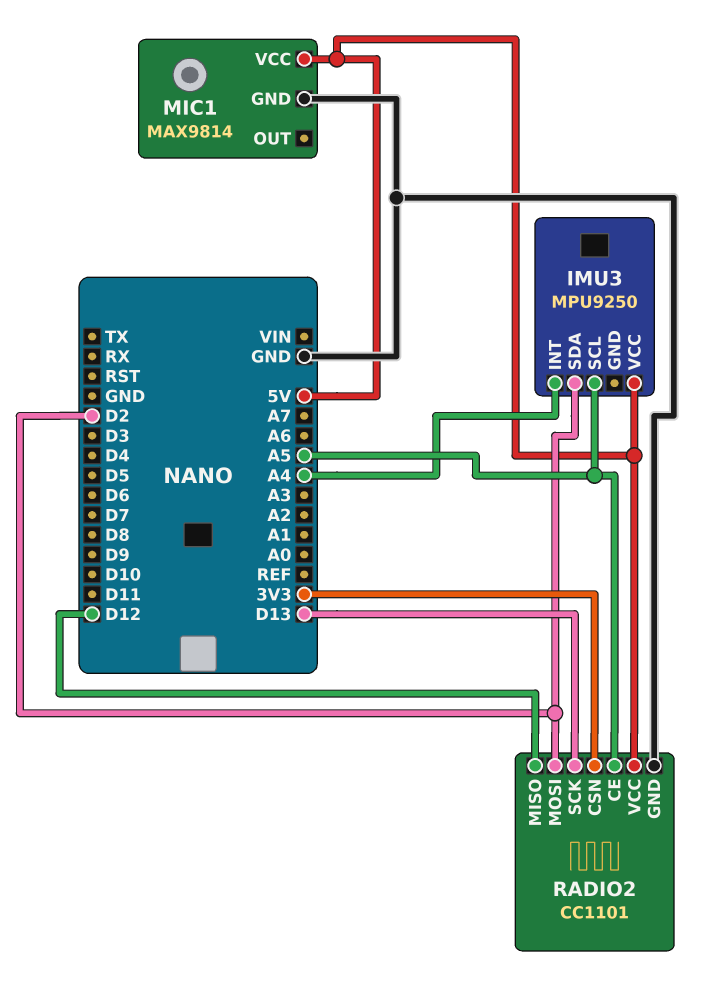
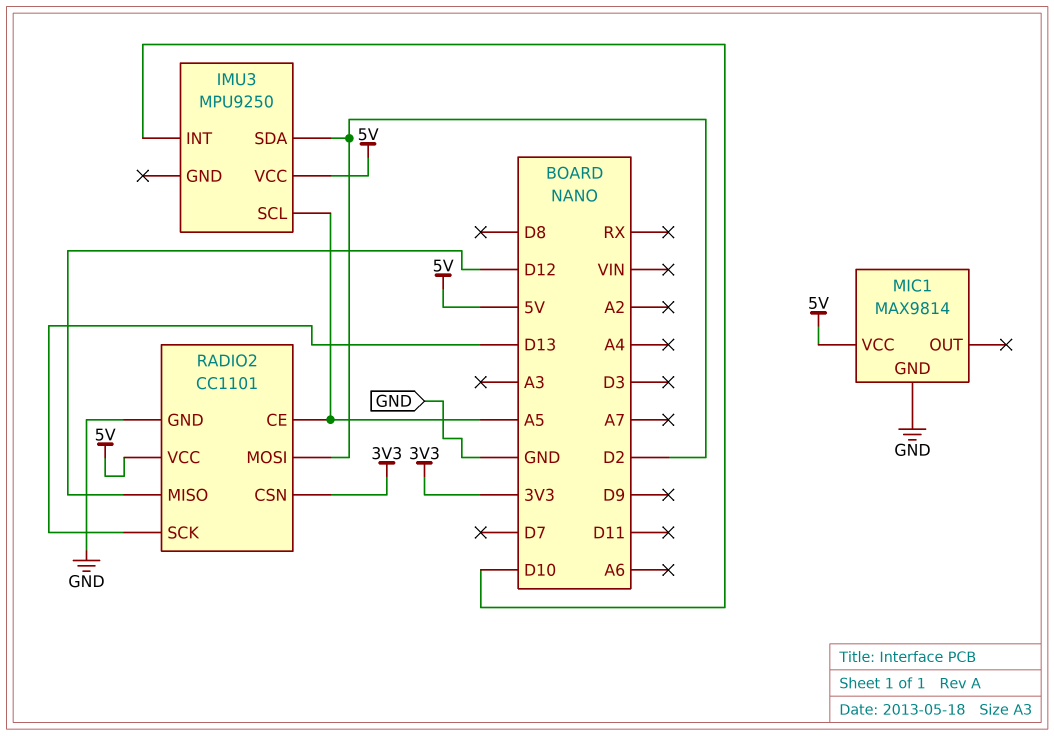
IMU3 pin INT: A4 -> D10

